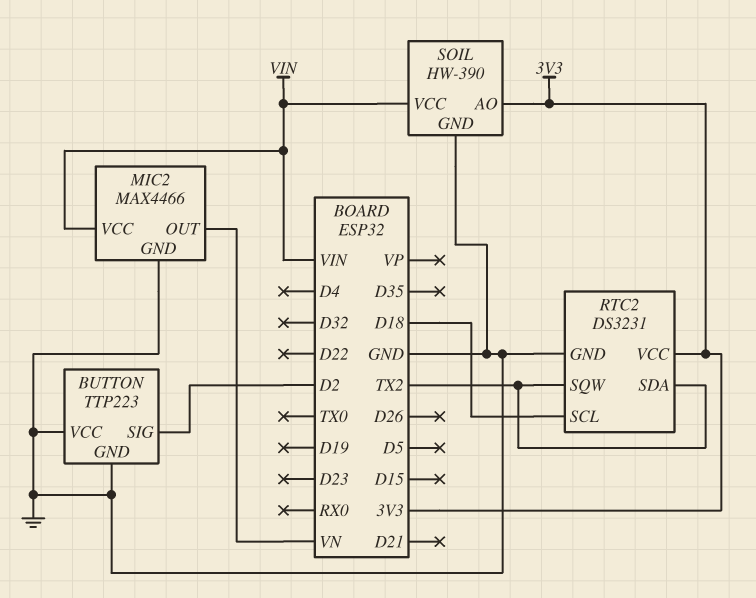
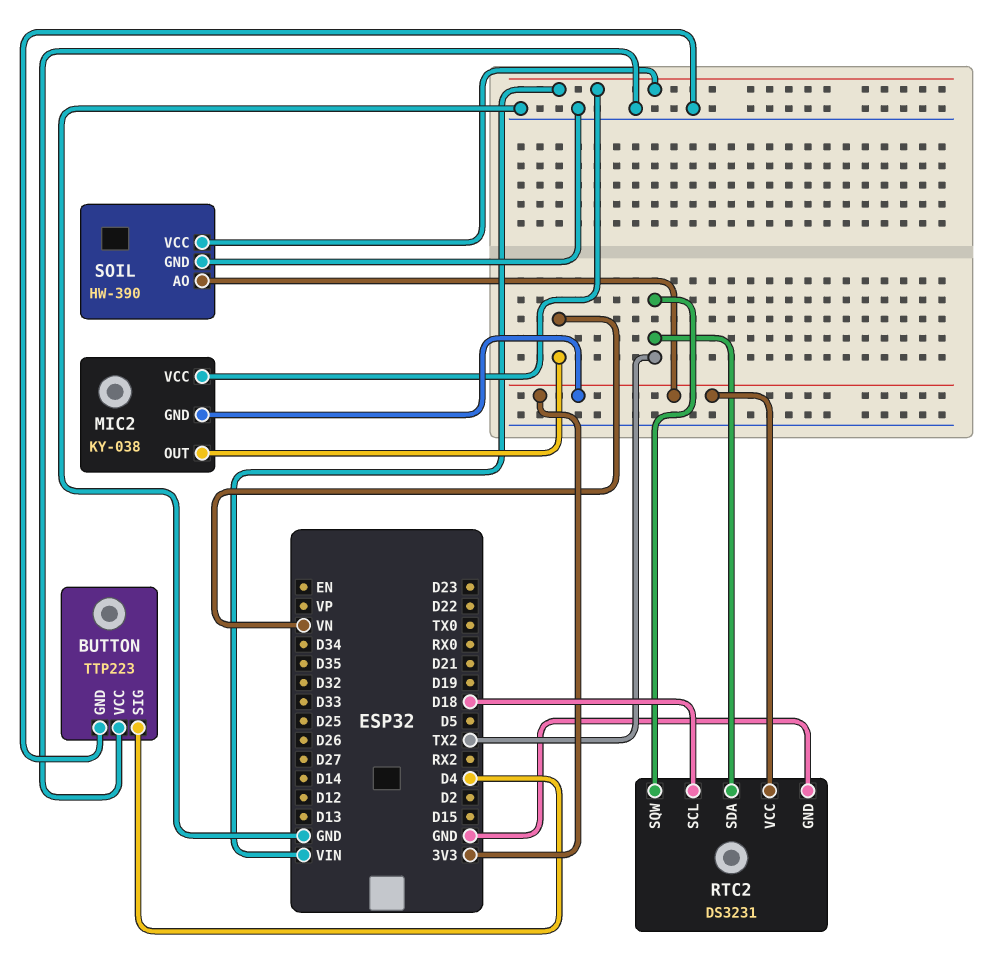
BUTTON pin SIG: D2 -> D4
MIC2: MAX4466 -> KY-038
MIC2 pin GND: GND -> 3V3

